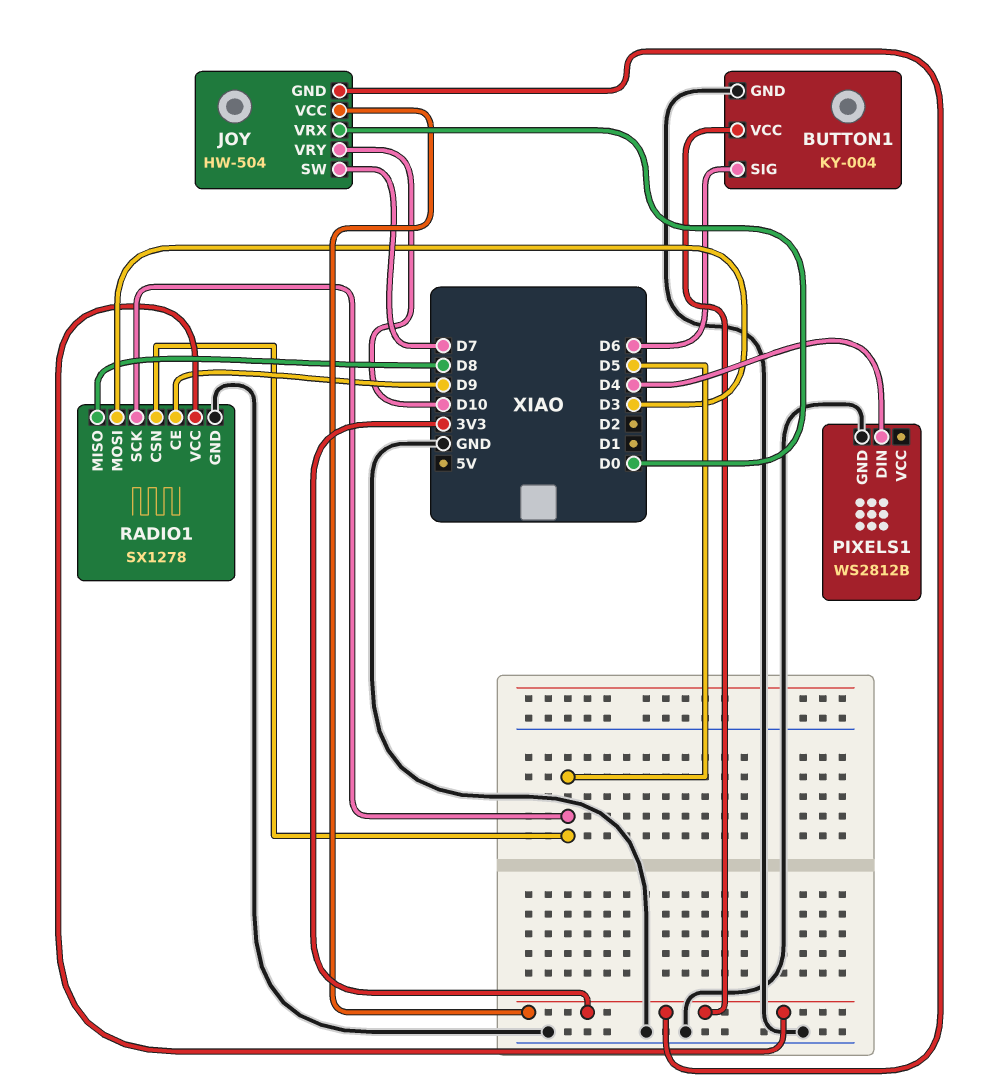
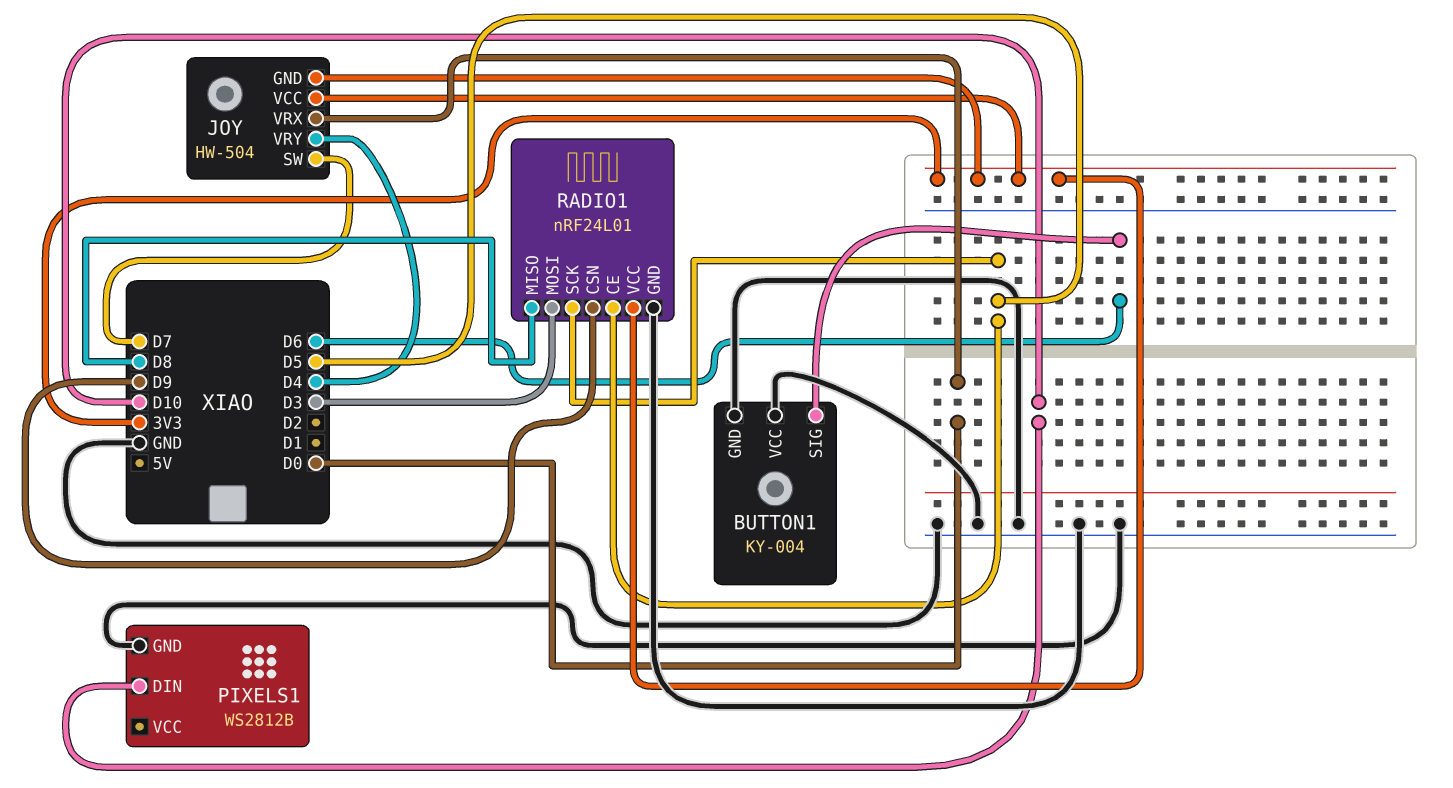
BUTTON1 pin VCC: 3V3 -> GND
JOY pin VRY: D10 -> D4
PIXELS1 pin DIN: D4 -> D10
RADIO1: SX1278 -> nRF24L01
RADIO1 pin CE: D9 -> D5
RADIO1 pin CSN: D5 -> D9

